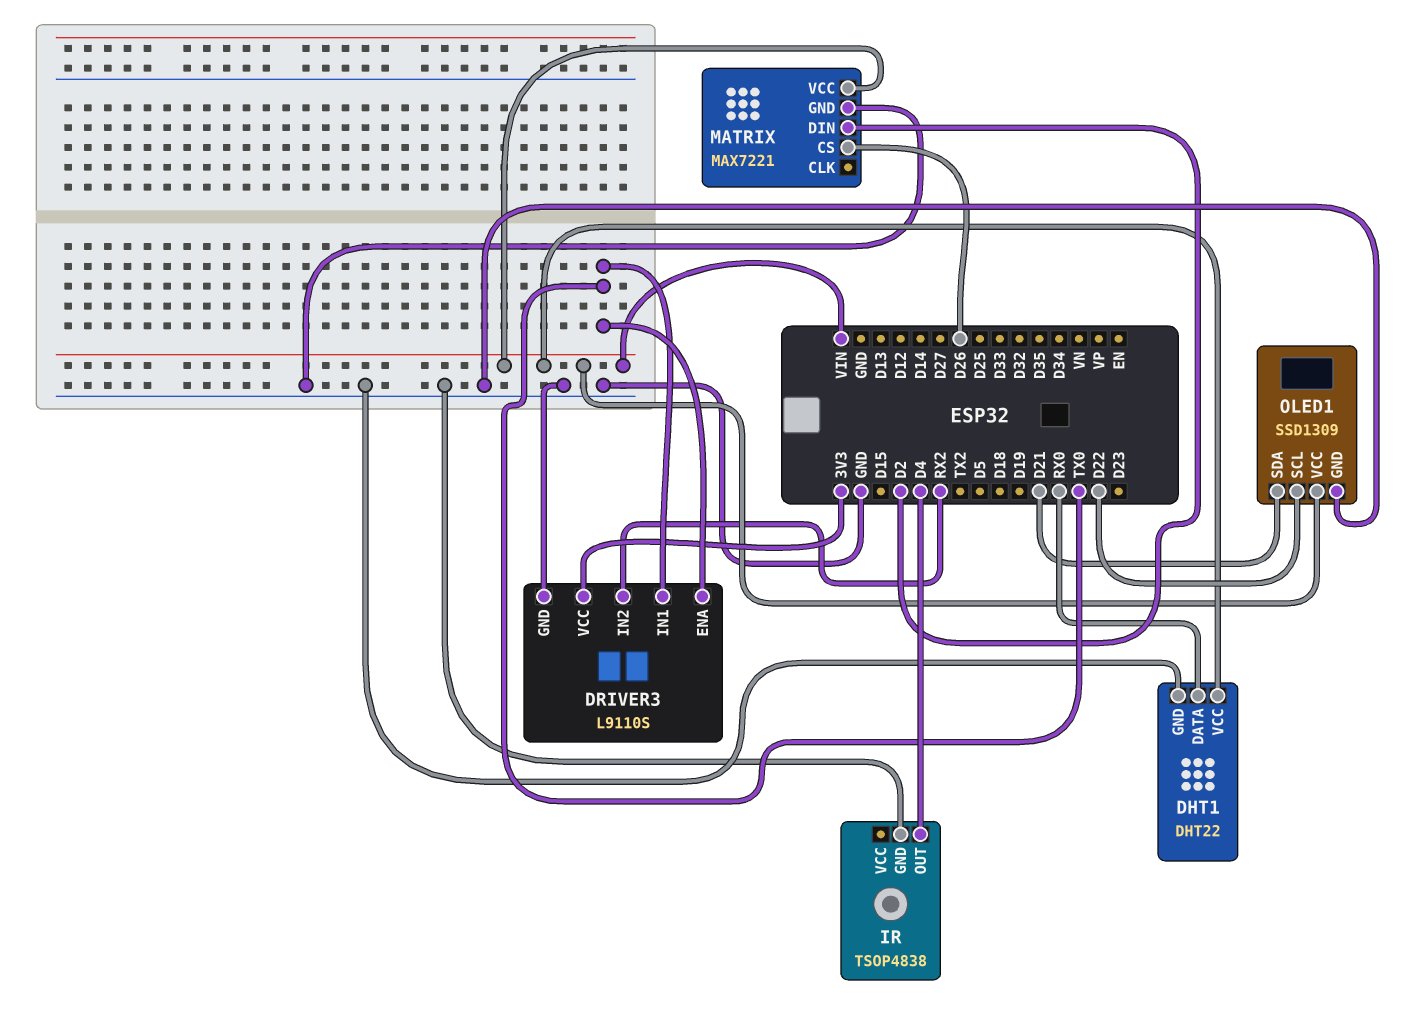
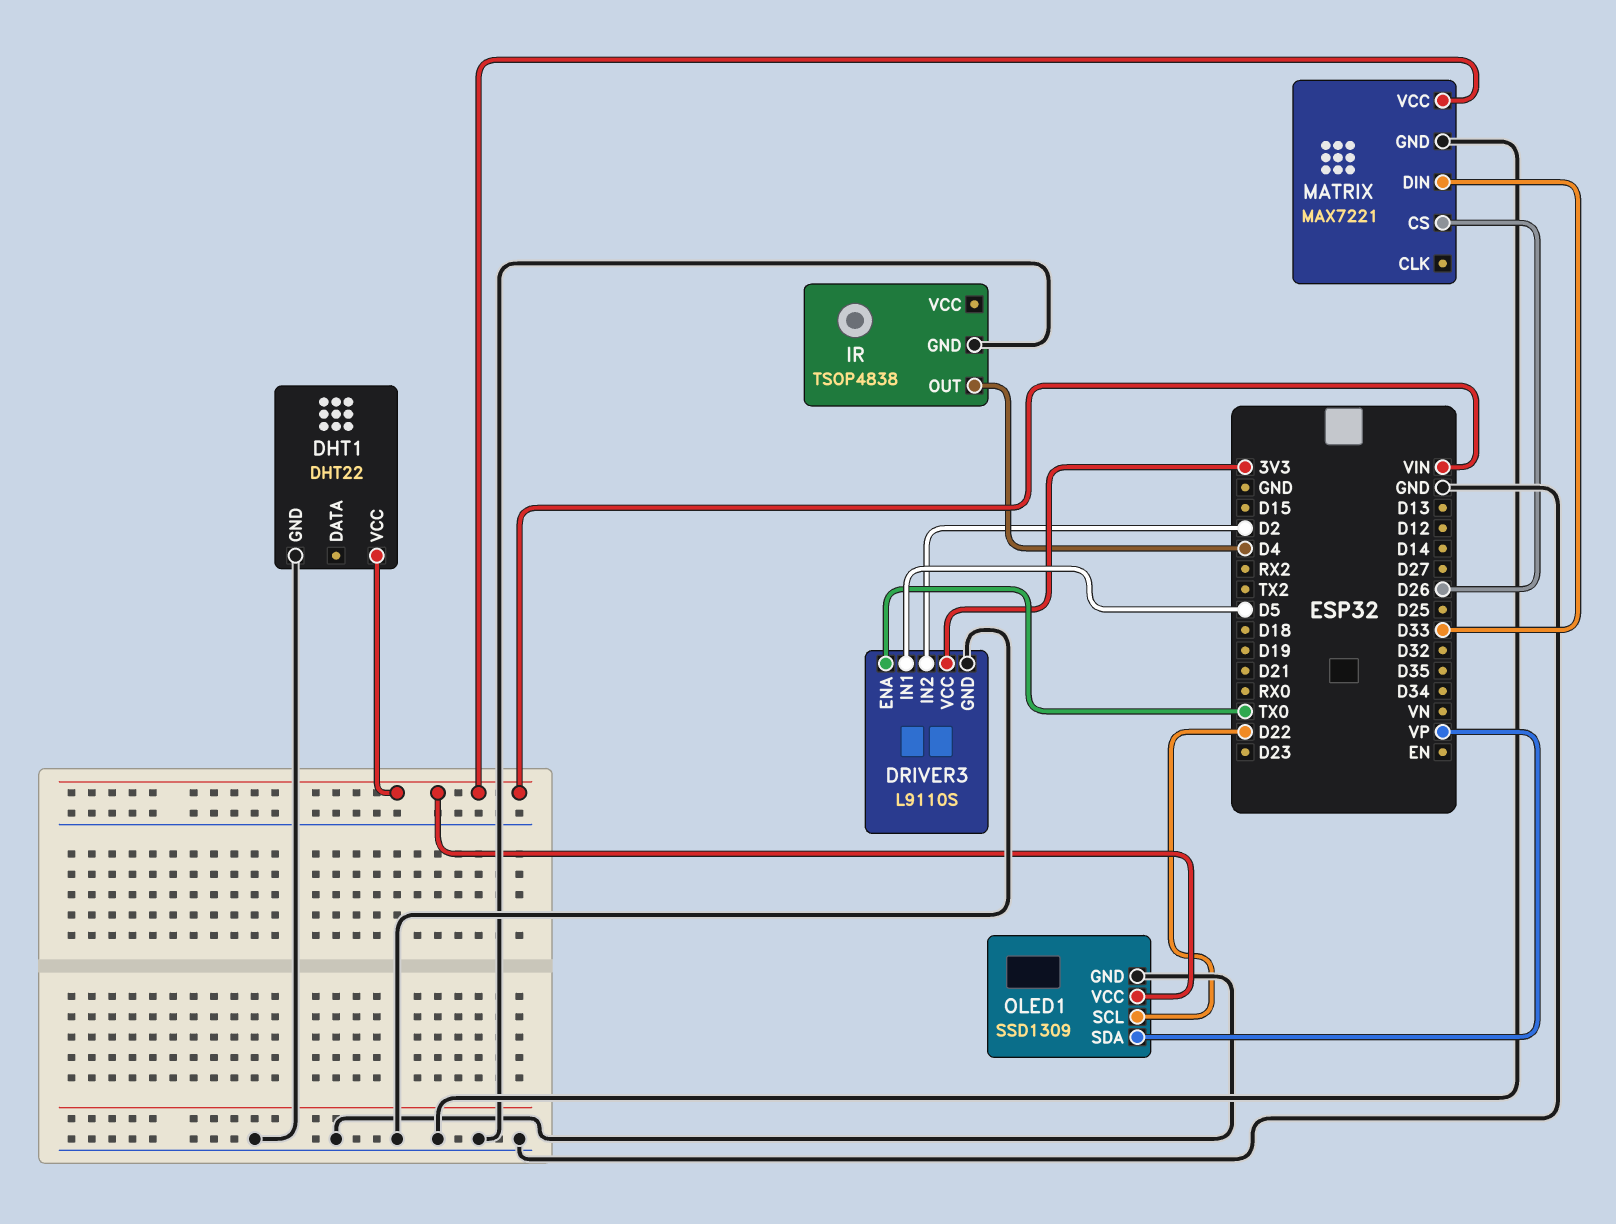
DHT1 pin DATA: RX0 -> none
DRIVER3 pin IN1: TX0 -> D5
DRIVER3 pin IN2: RX2 -> D2
MATRIX pin DIN: D2 -> D33
OLED1 pin SDA: D21 -> VP

